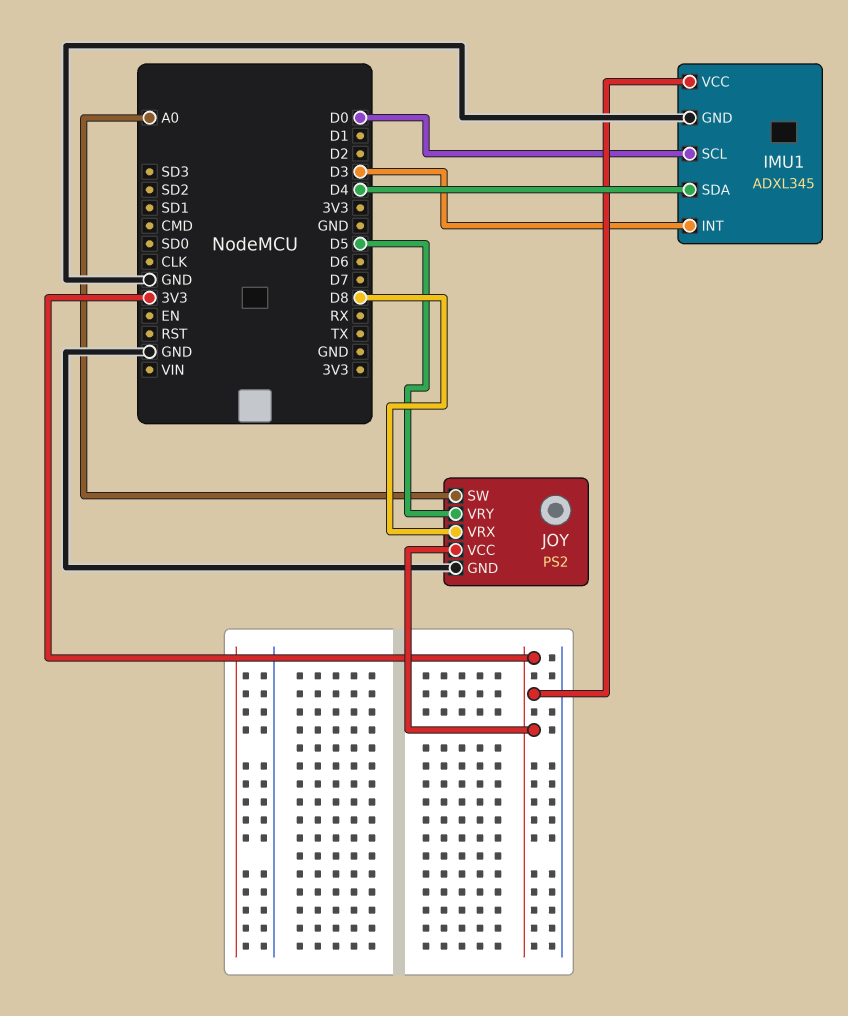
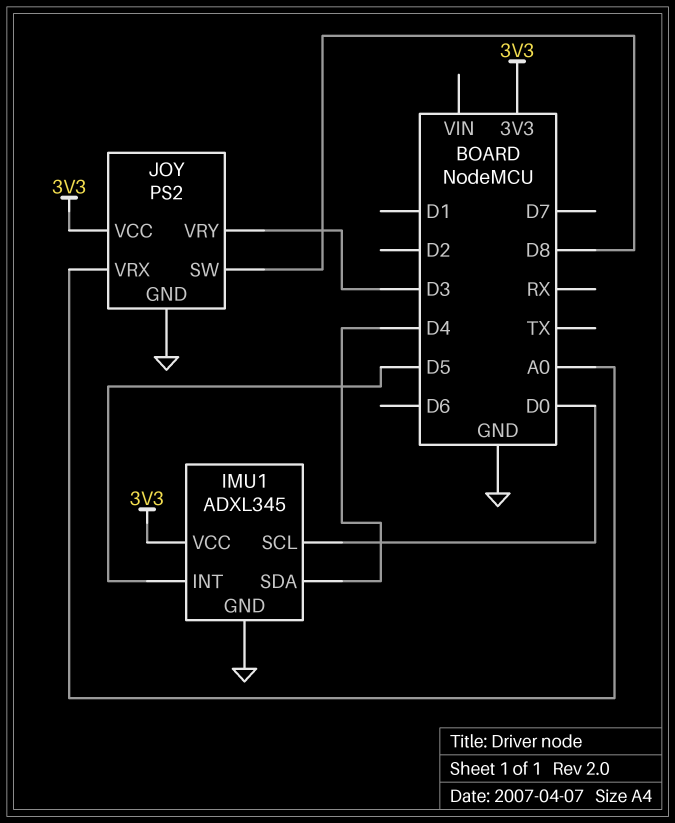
IMU1 pin INT: D3 -> D5
JOY pin SW: A0 -> D8
JOY pin VRX: D8 -> A0
JOY pin VRY: D5 -> D3

